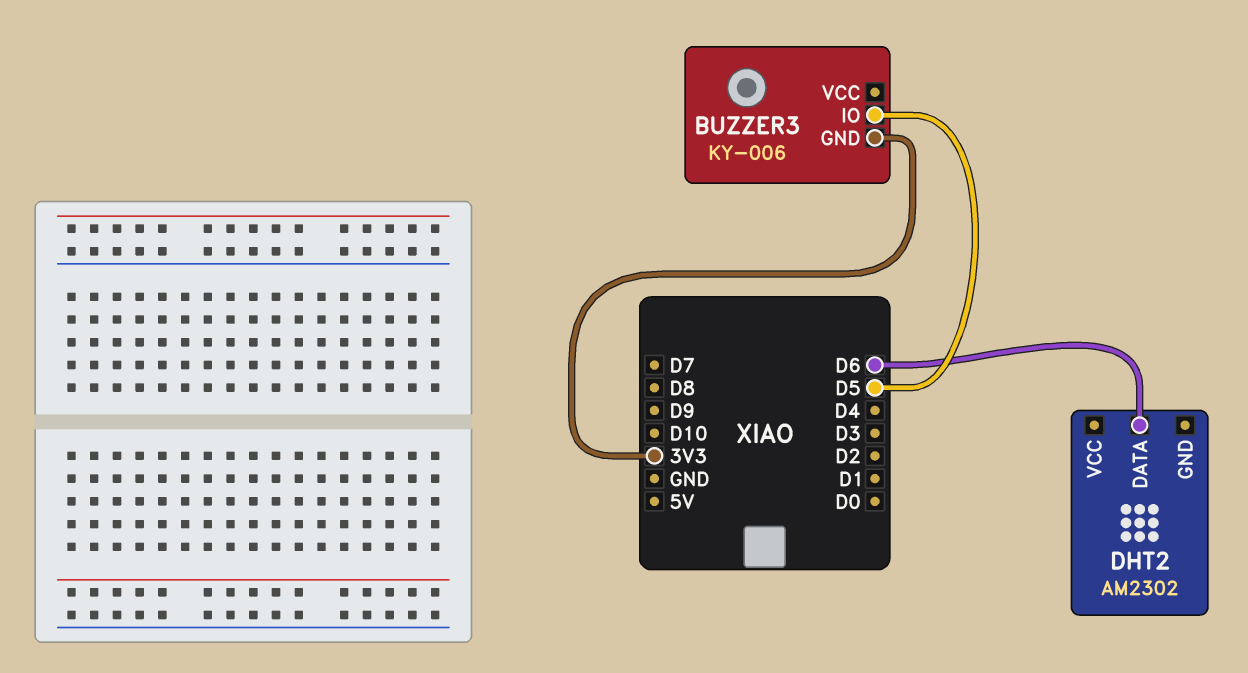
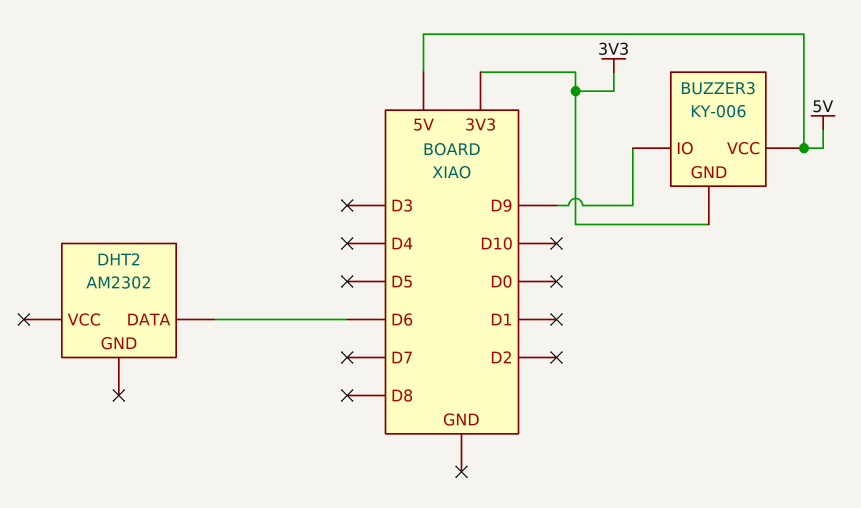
BUZZER3 pin IO: D5 -> D9
BUZZER3 pin VCC: none -> 5V

